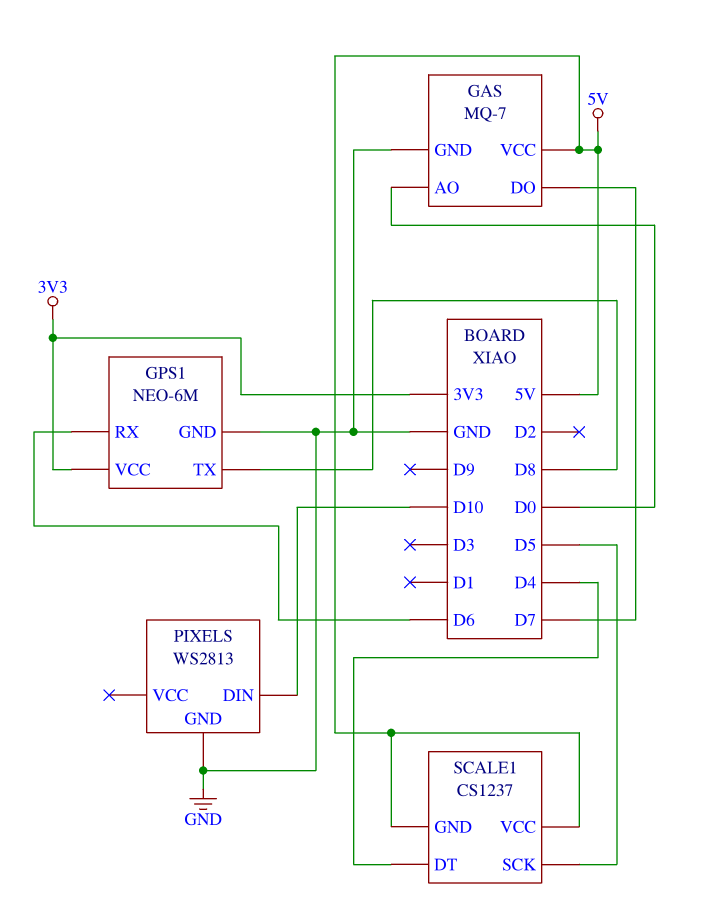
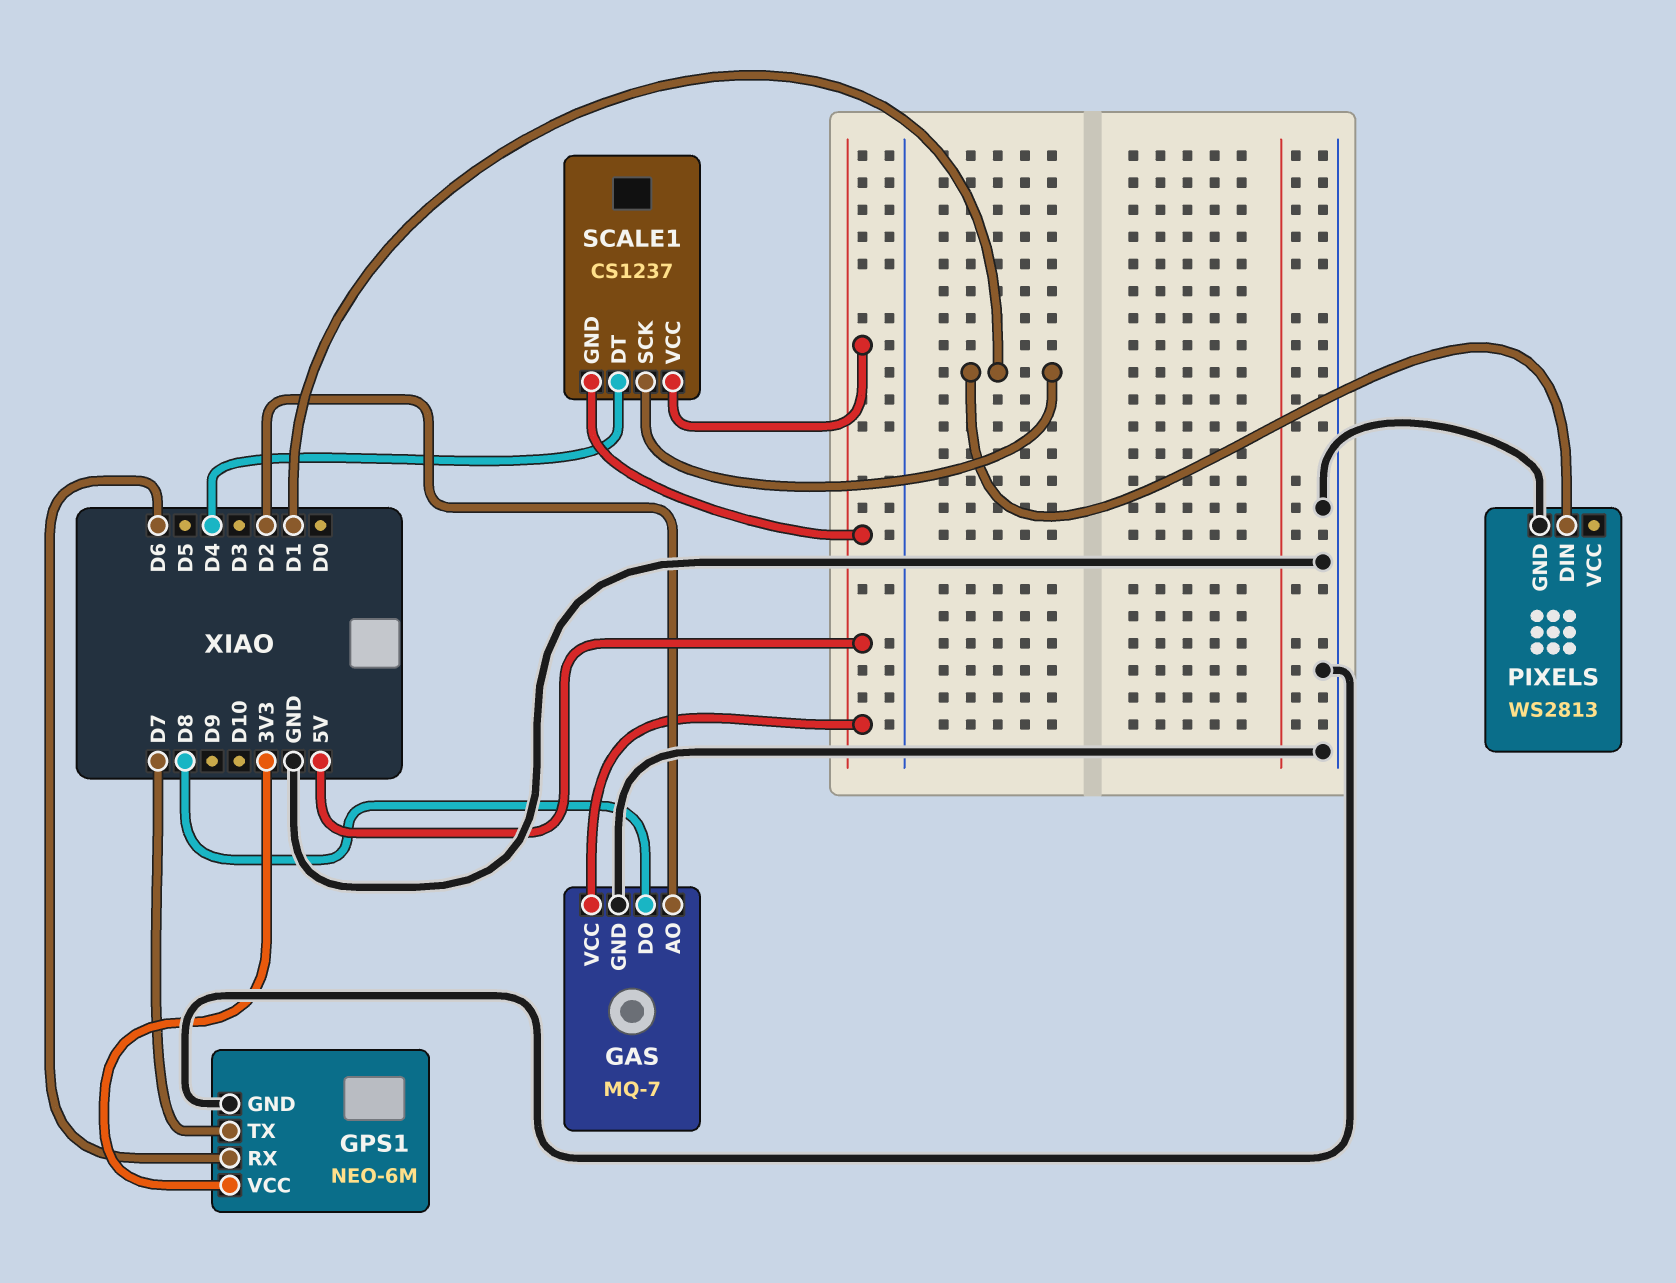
GAS pin AO: D0 -> D2
GAS pin DO: D7 -> D8
GPS1 pin TX: D8 -> D7
PIXELS pin DIN: D10 -> D1
SCALE1 pin SCK: D5 -> D1

